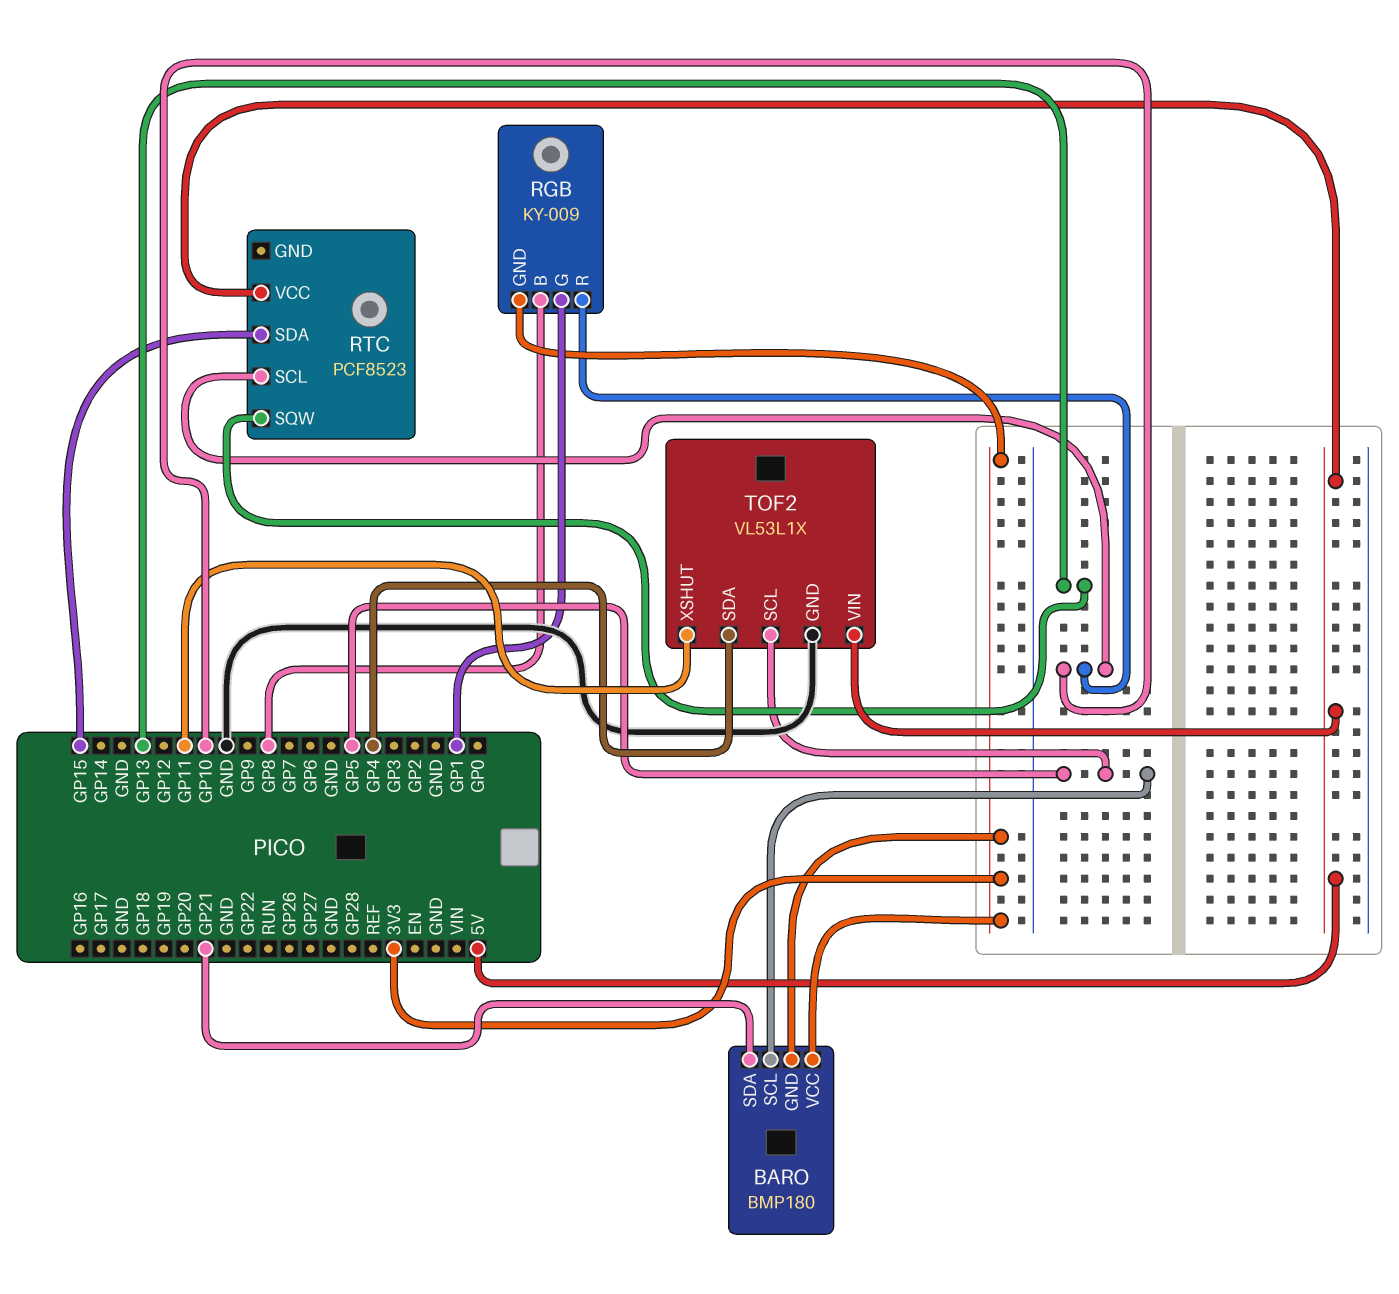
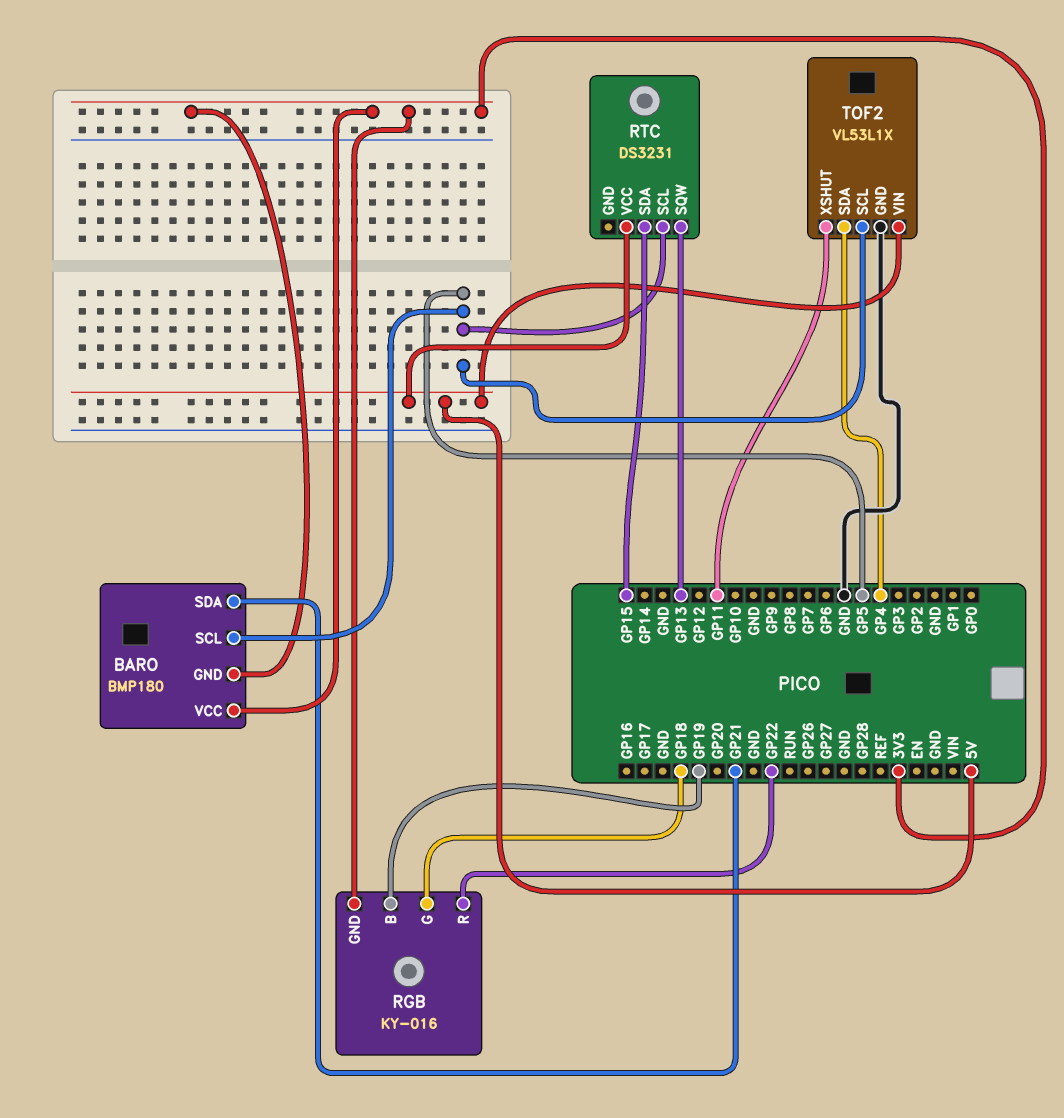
RGB: KY-009 -> KY-016
RGB pin B: GP8 -> GP19
RGB pin G: GP1 -> GP18
RGB pin R: GP10 -> GP22
RTC: PCF8523 -> DS3231
RTC pin SCL: GP10 -> GP5

